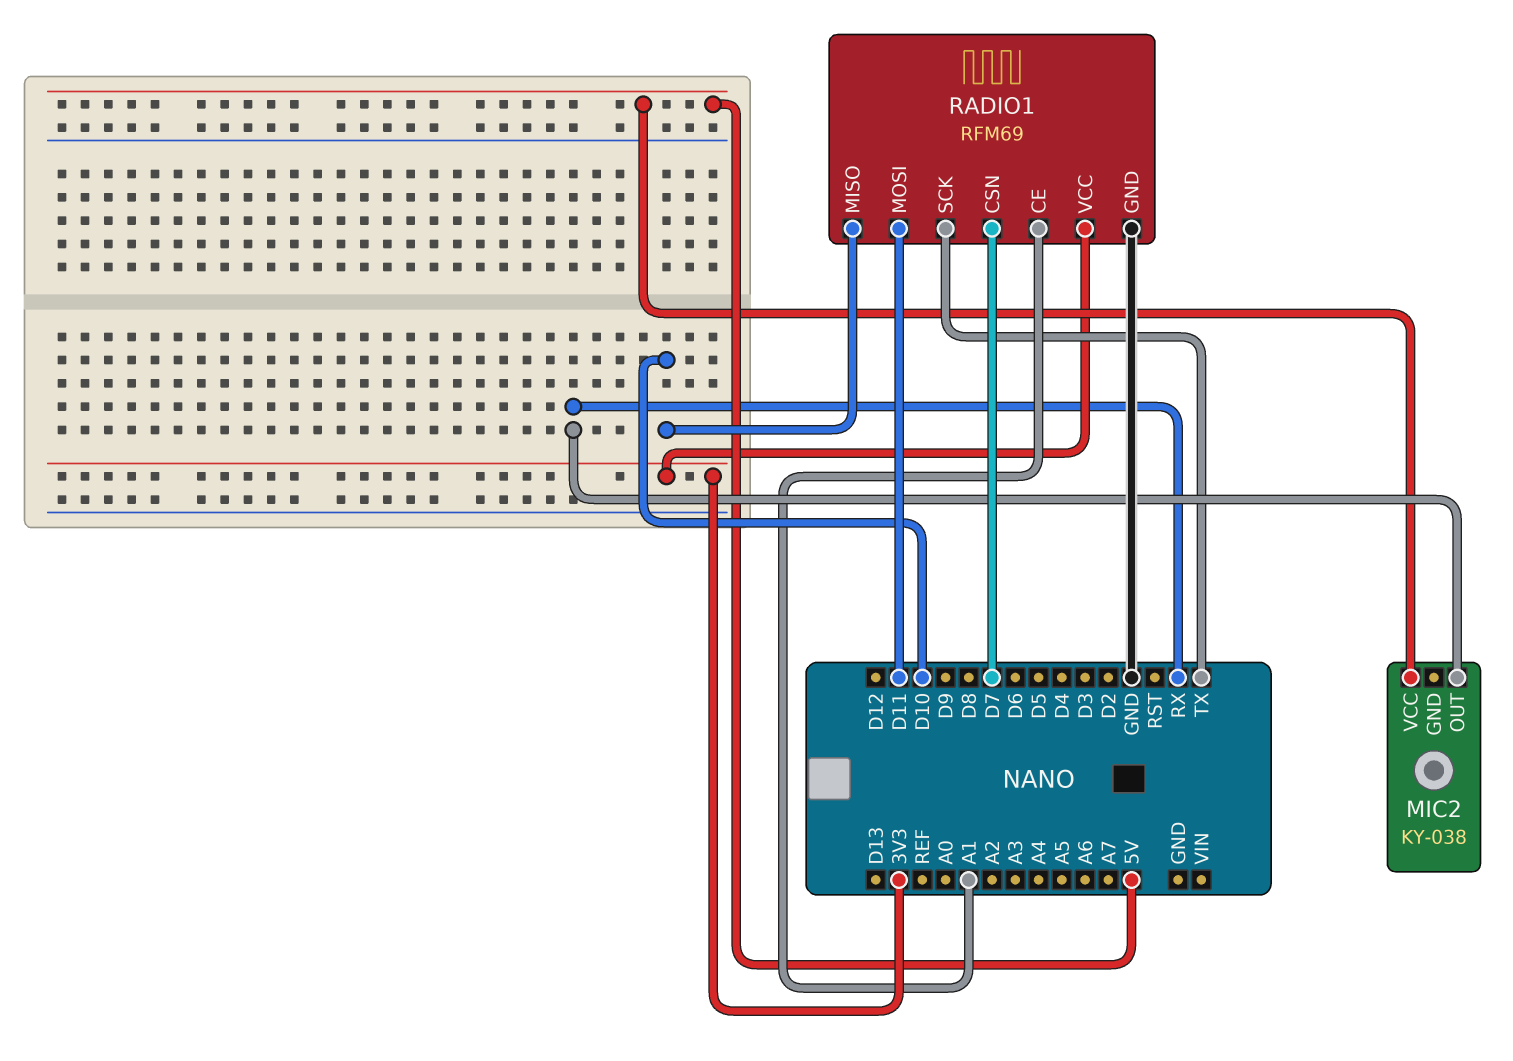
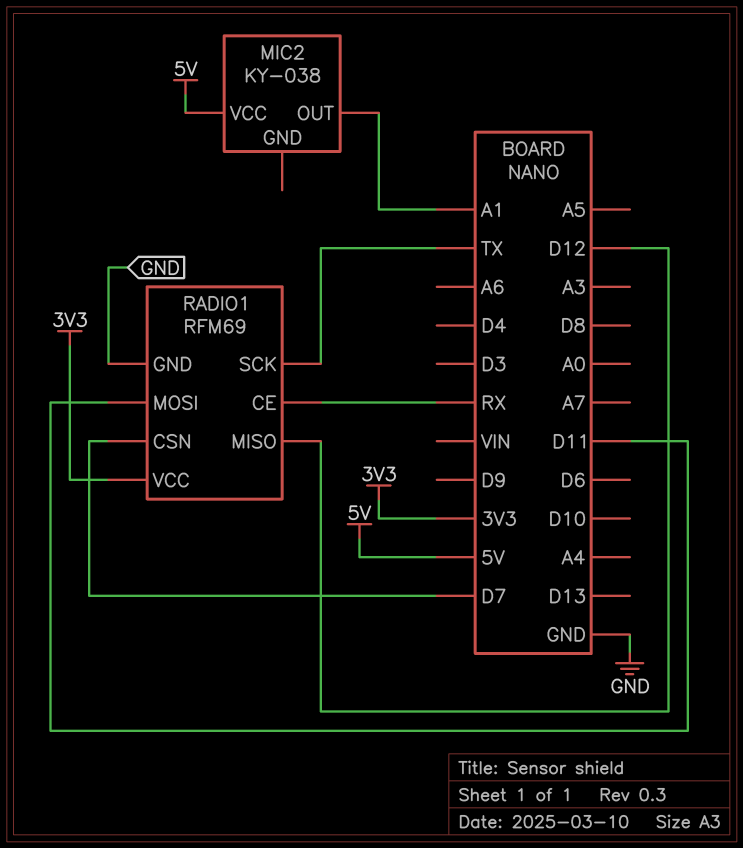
MIC2 pin OUT: RX -> A1
RADIO1 pin CE: A1 -> RX
RADIO1 pin MISO: D10 -> D12

